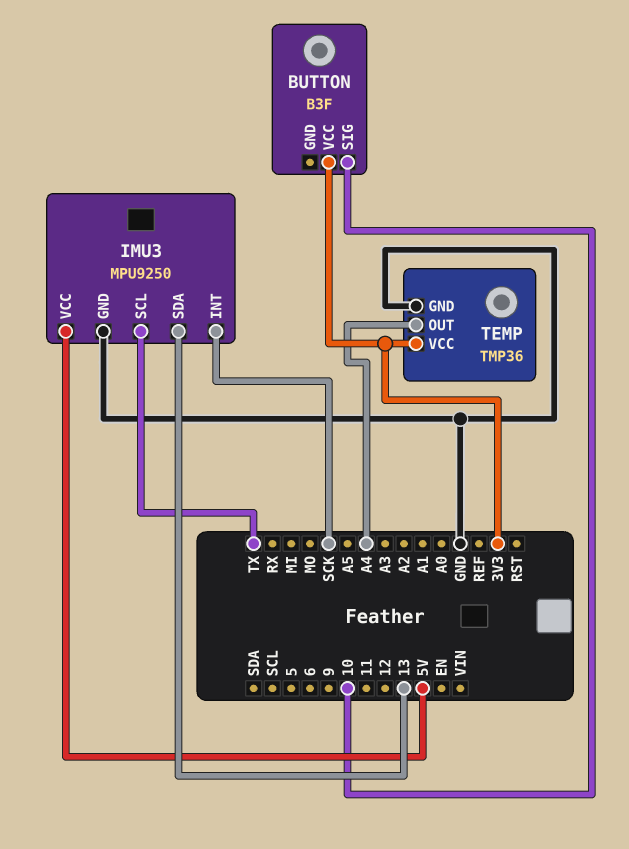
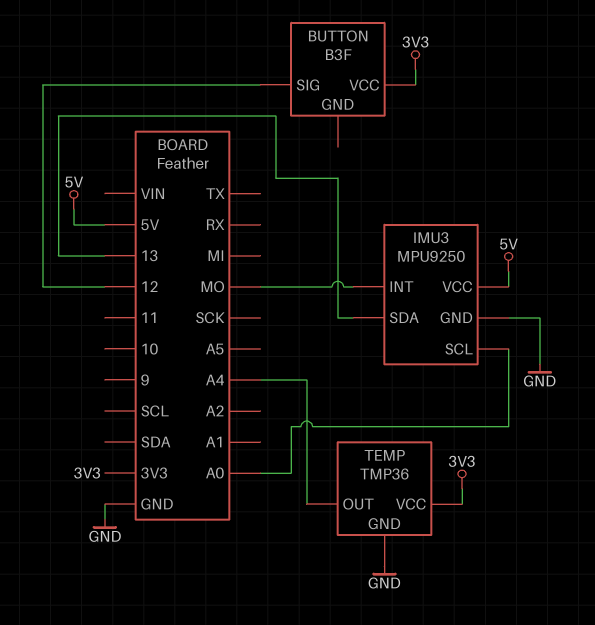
BUTTON pin SIG: 10 -> 12
IMU3 pin INT: SCK -> MO
IMU3 pin SCL: TX -> A0

